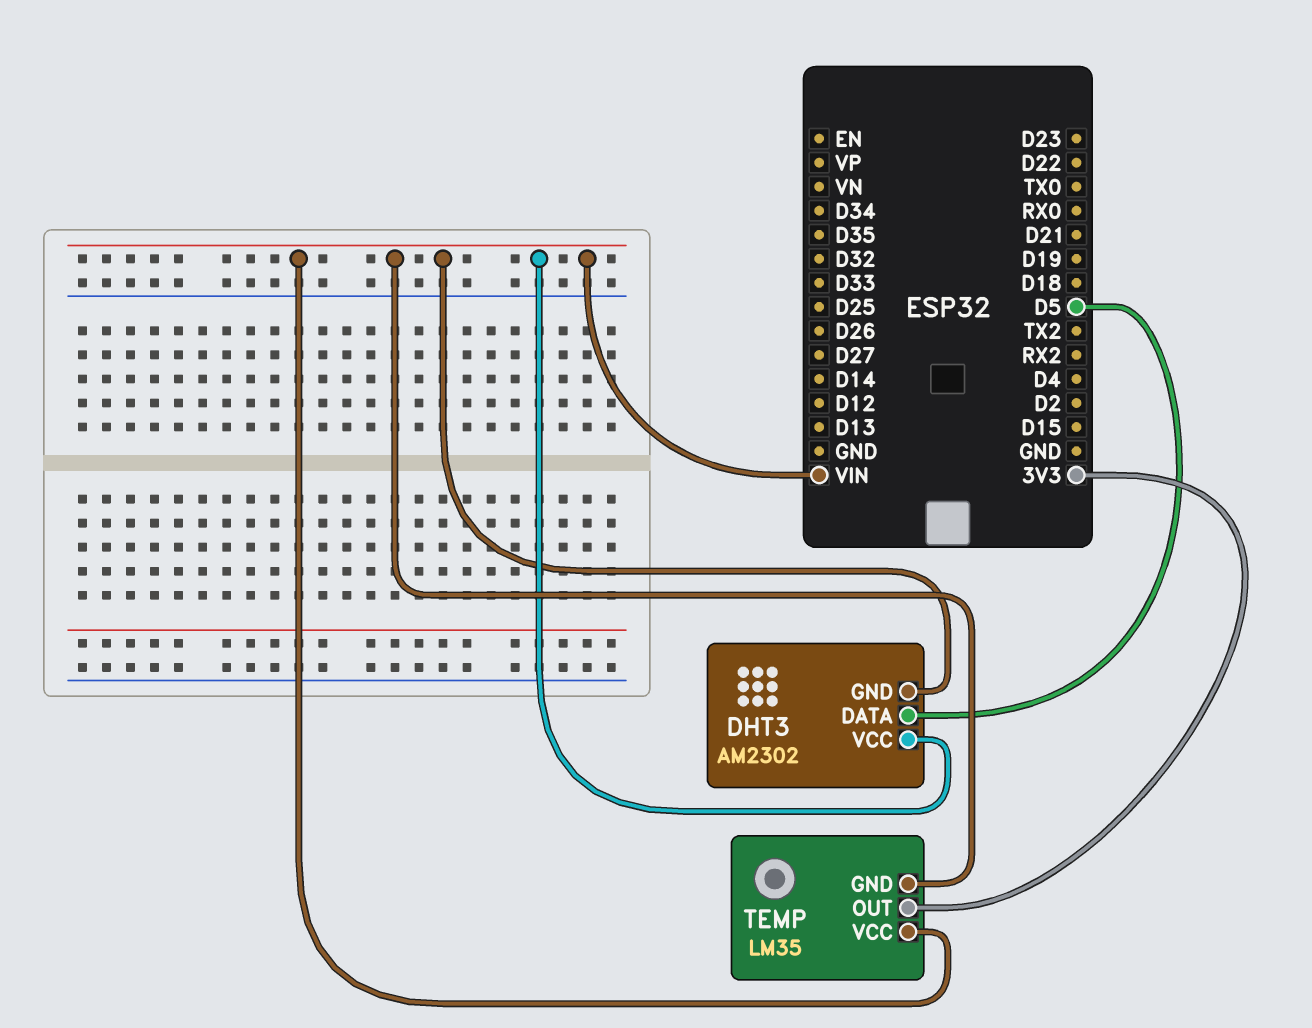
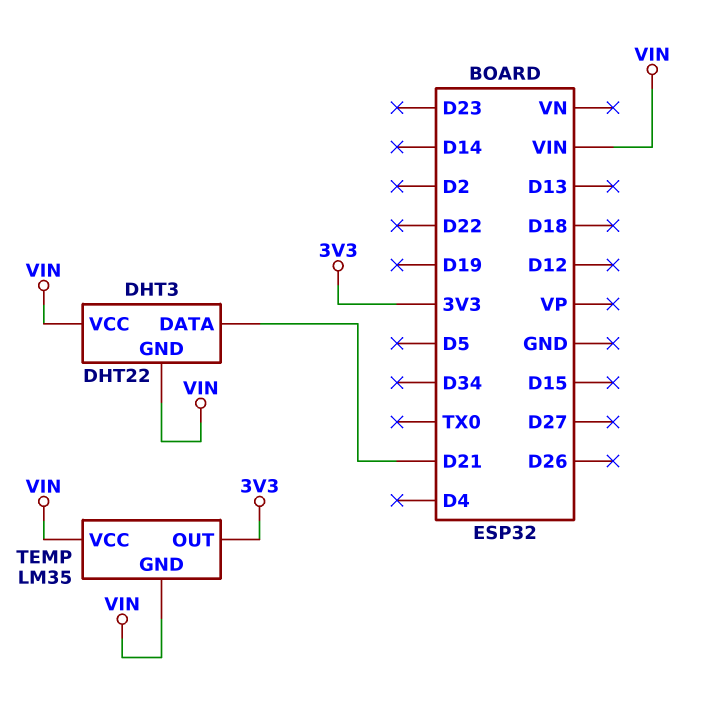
DHT3: AM2302 -> DHT22
DHT3 pin DATA: D5 -> D21

